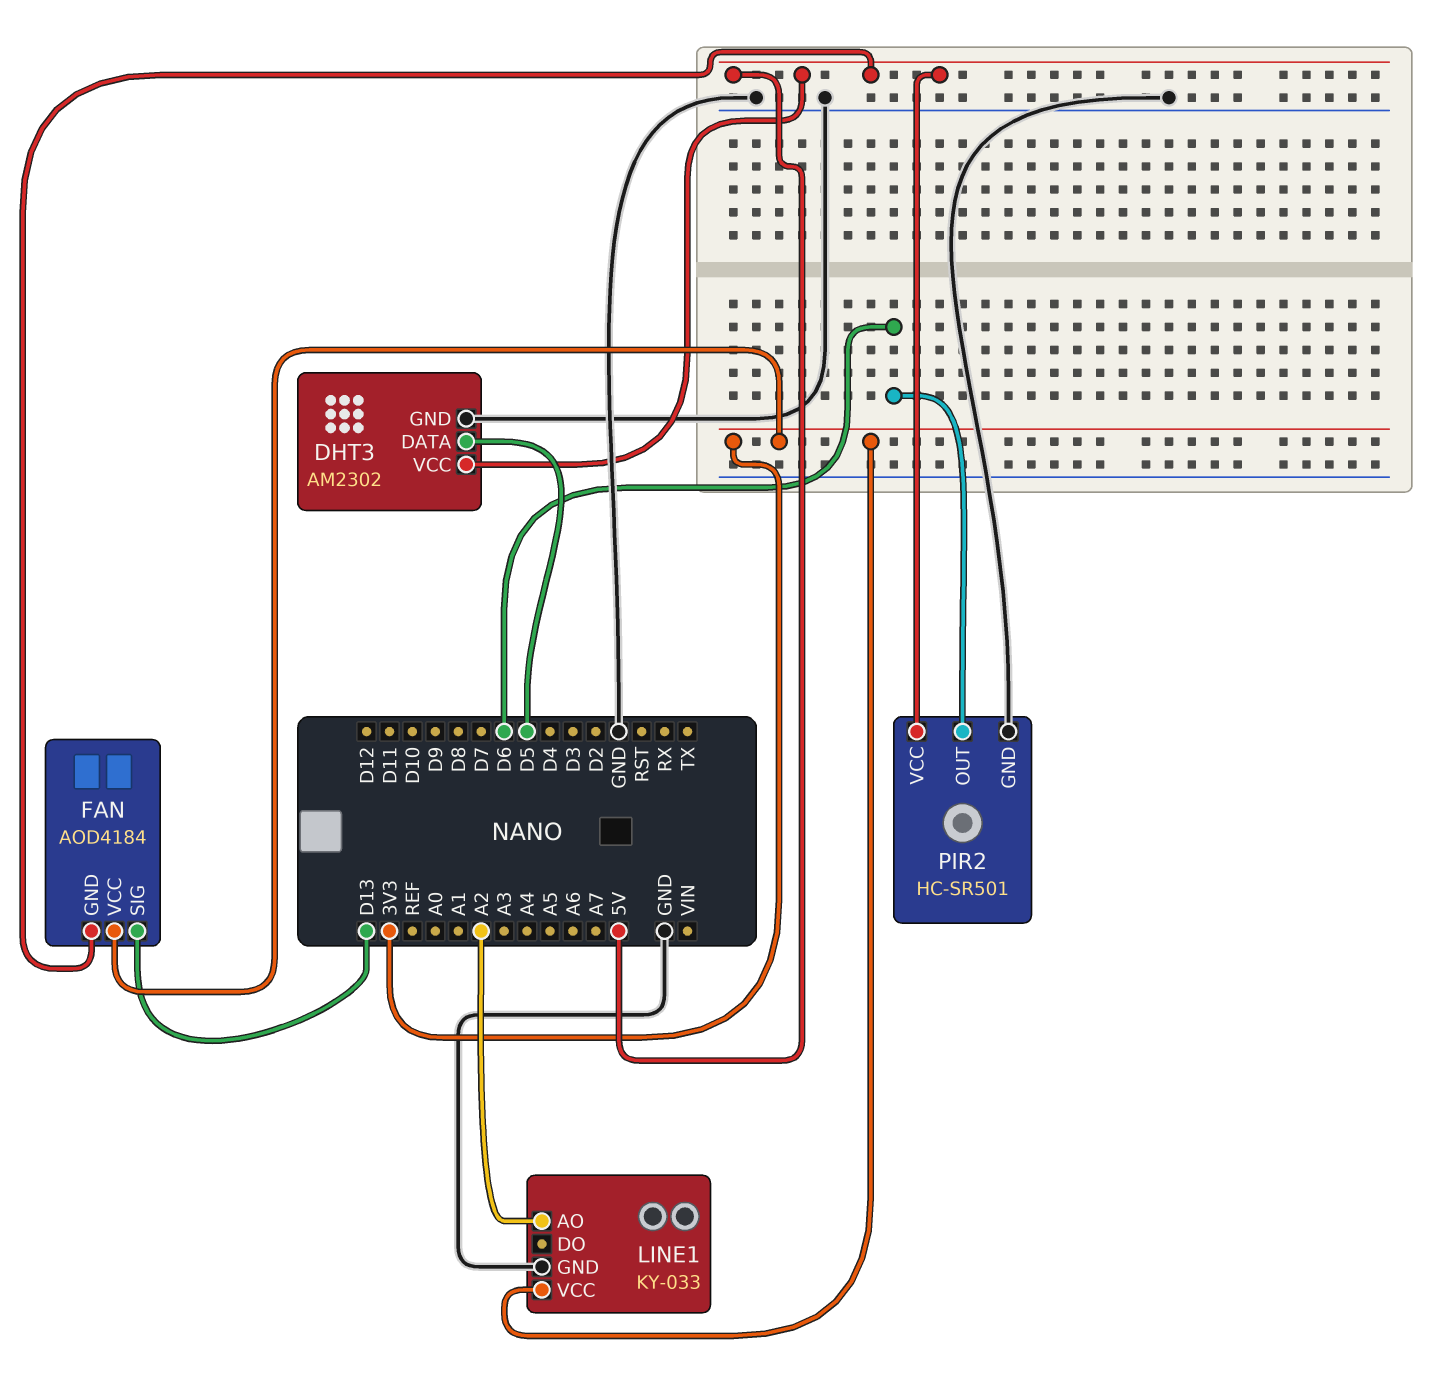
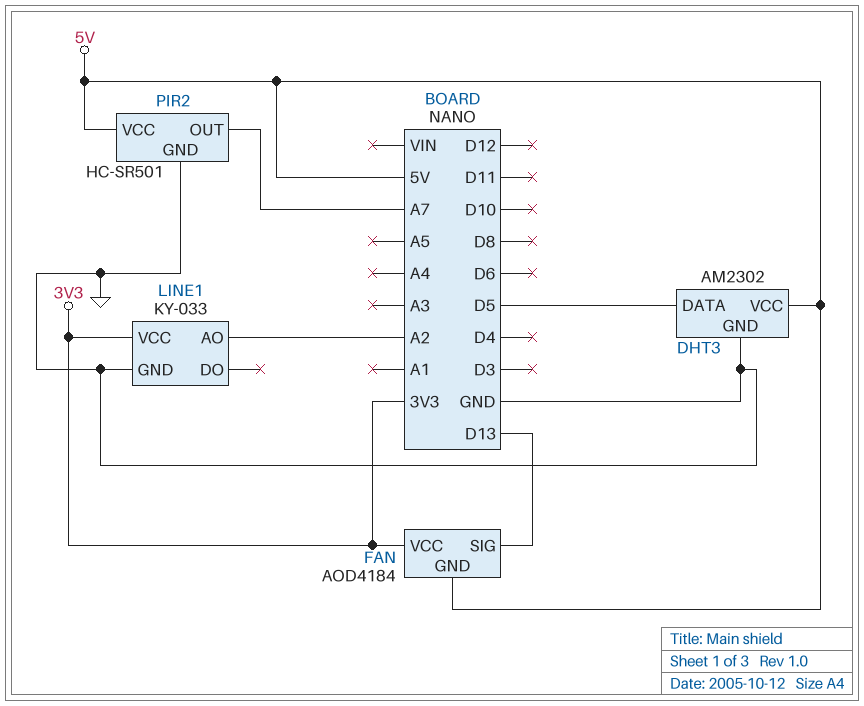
PIR2 pin OUT: D6 -> A7

